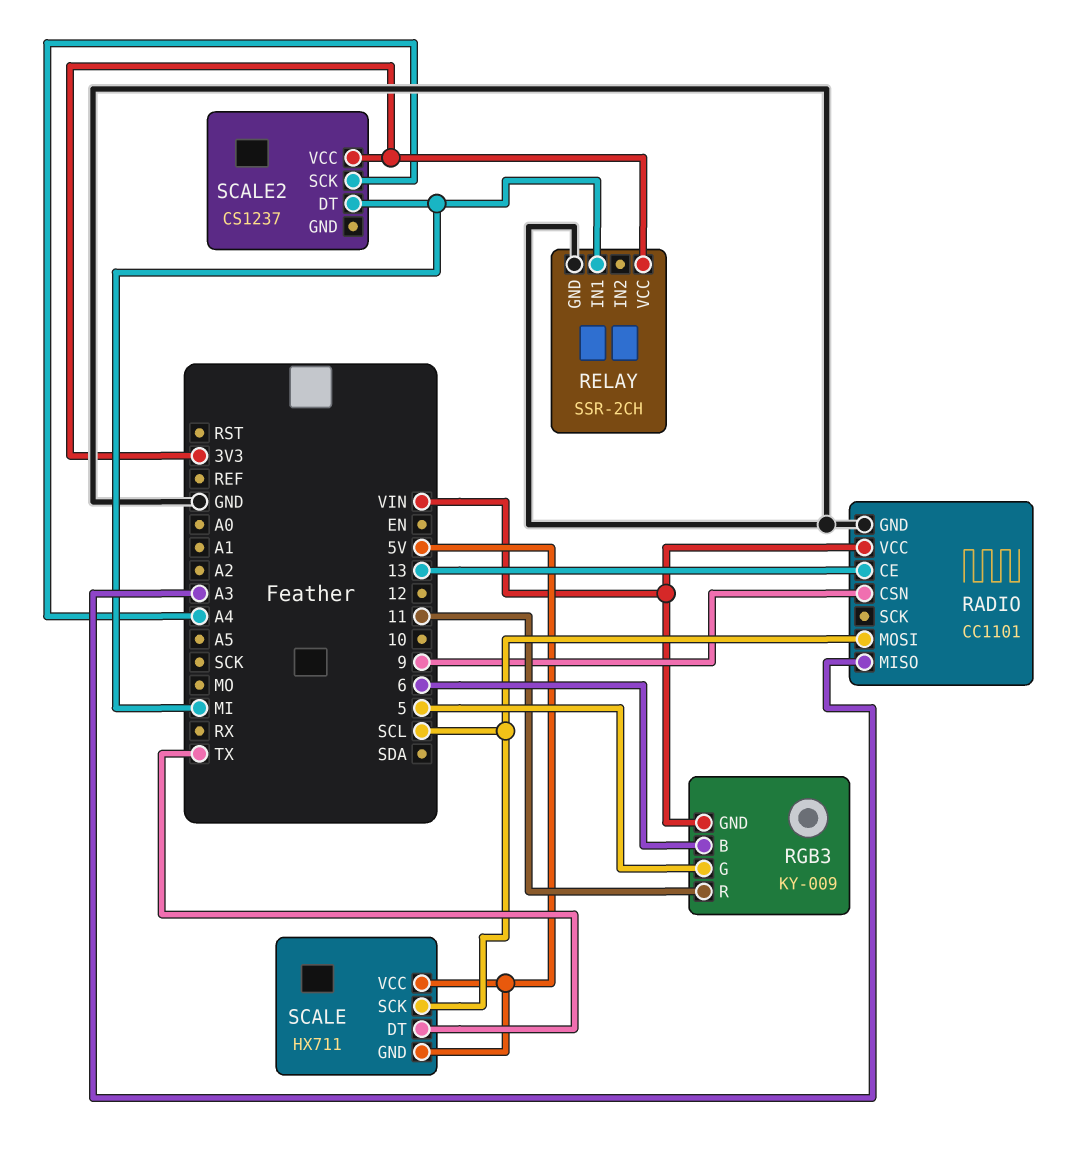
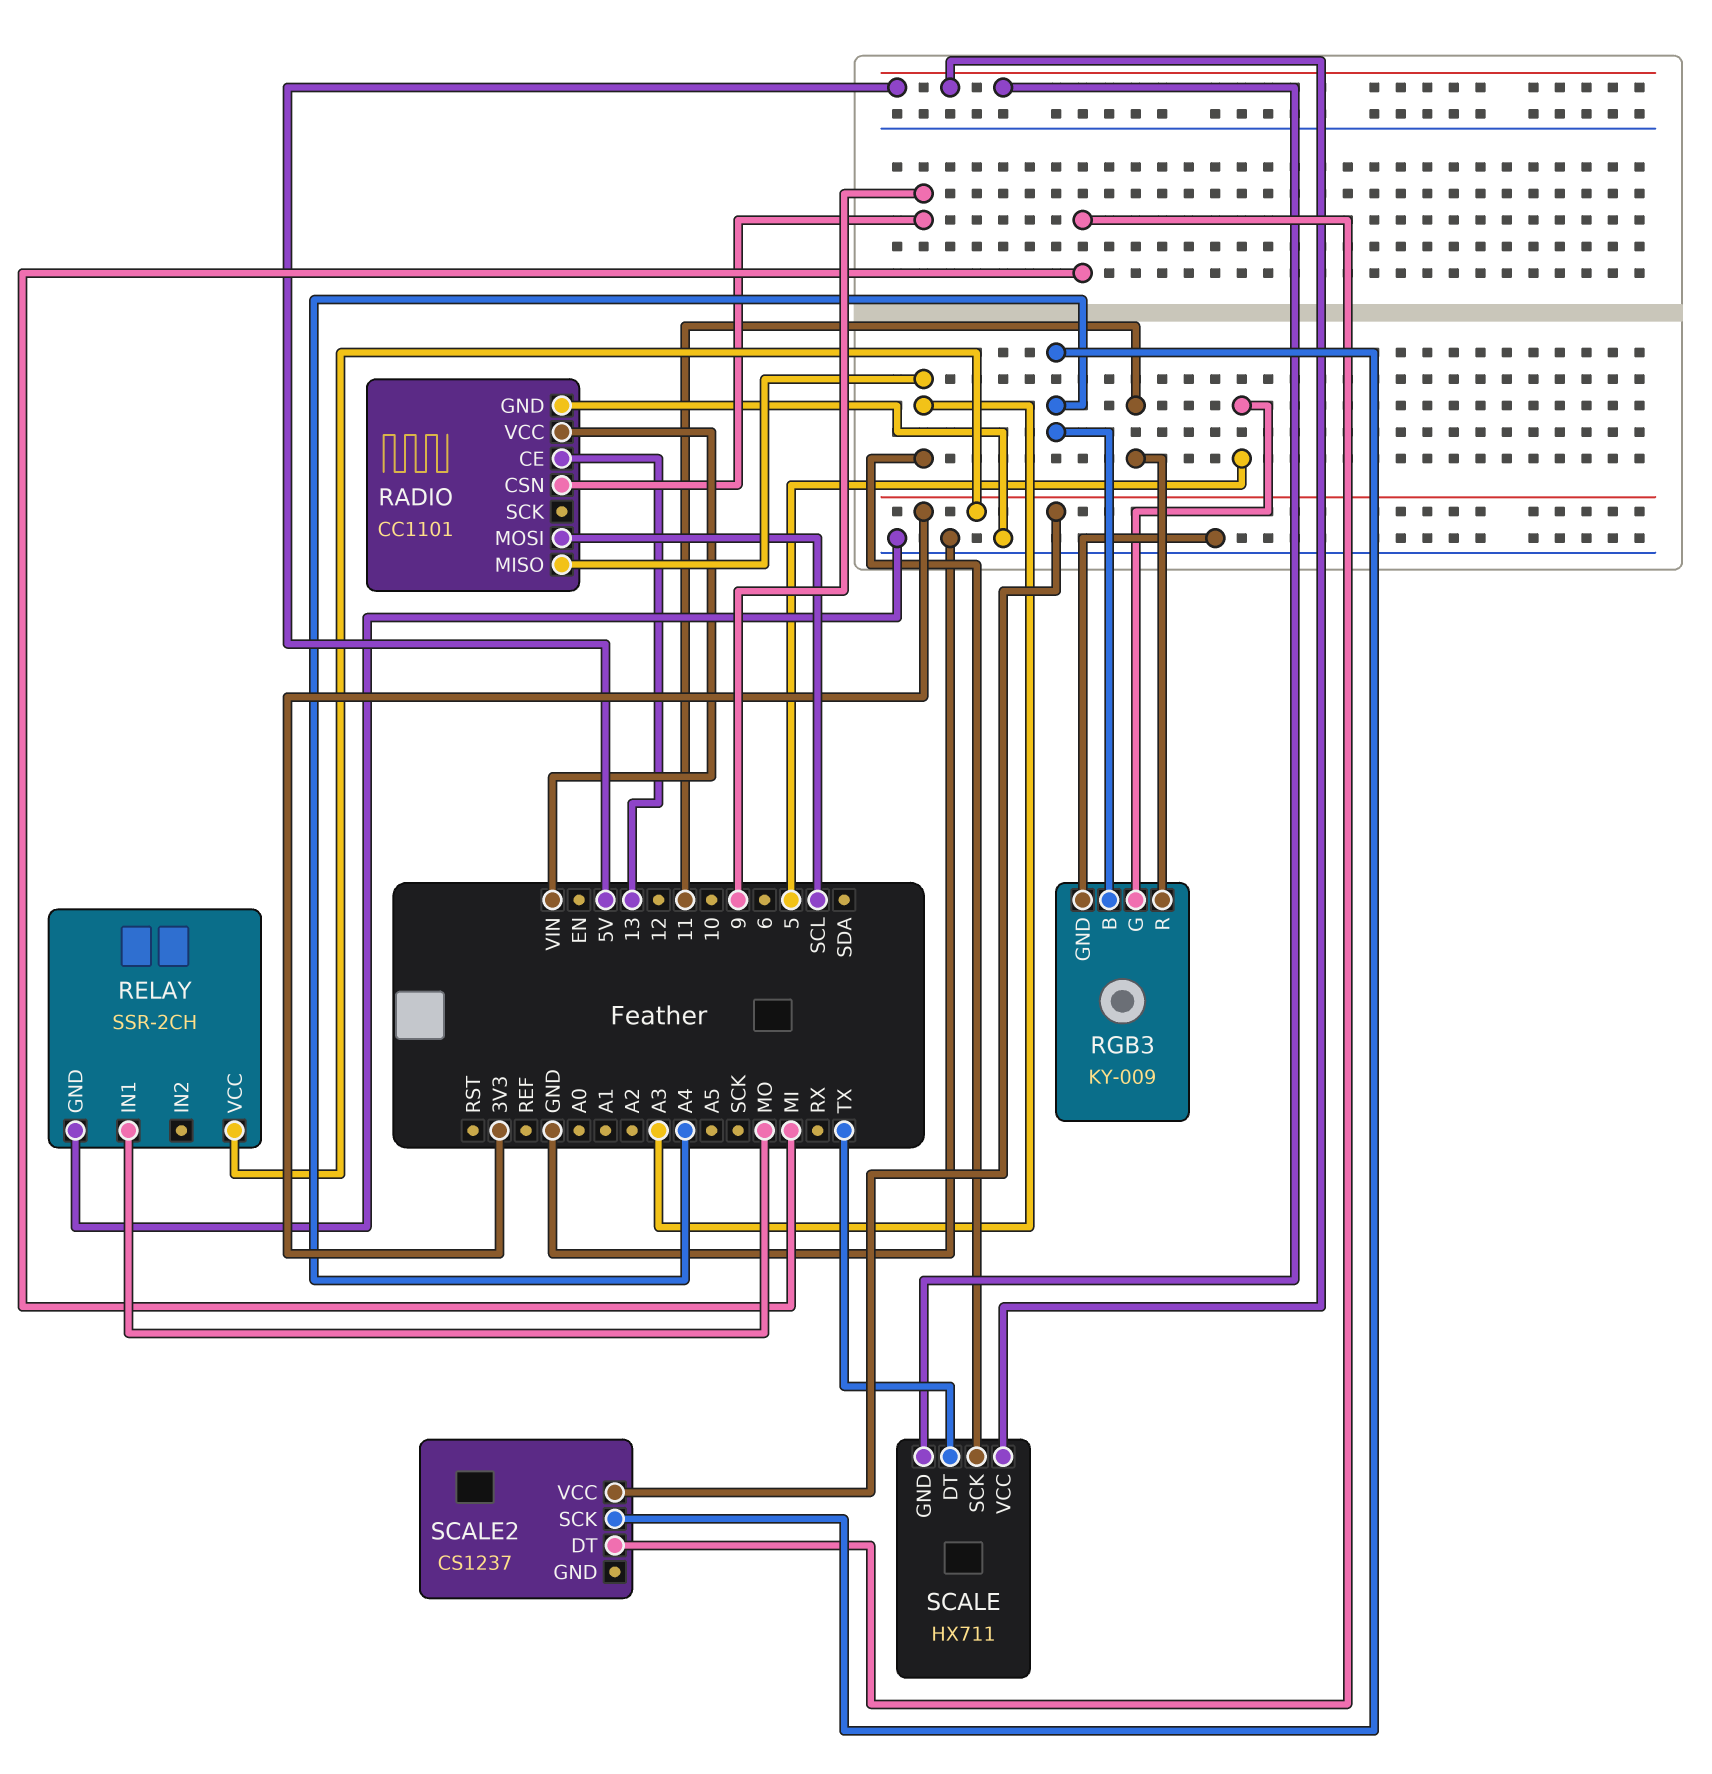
RELAY pin IN1: MI -> MO
RGB3 pin B: 6 -> A4
RGB3 pin GND: VIN -> GND
SCALE pin SCK: SCL -> A3

